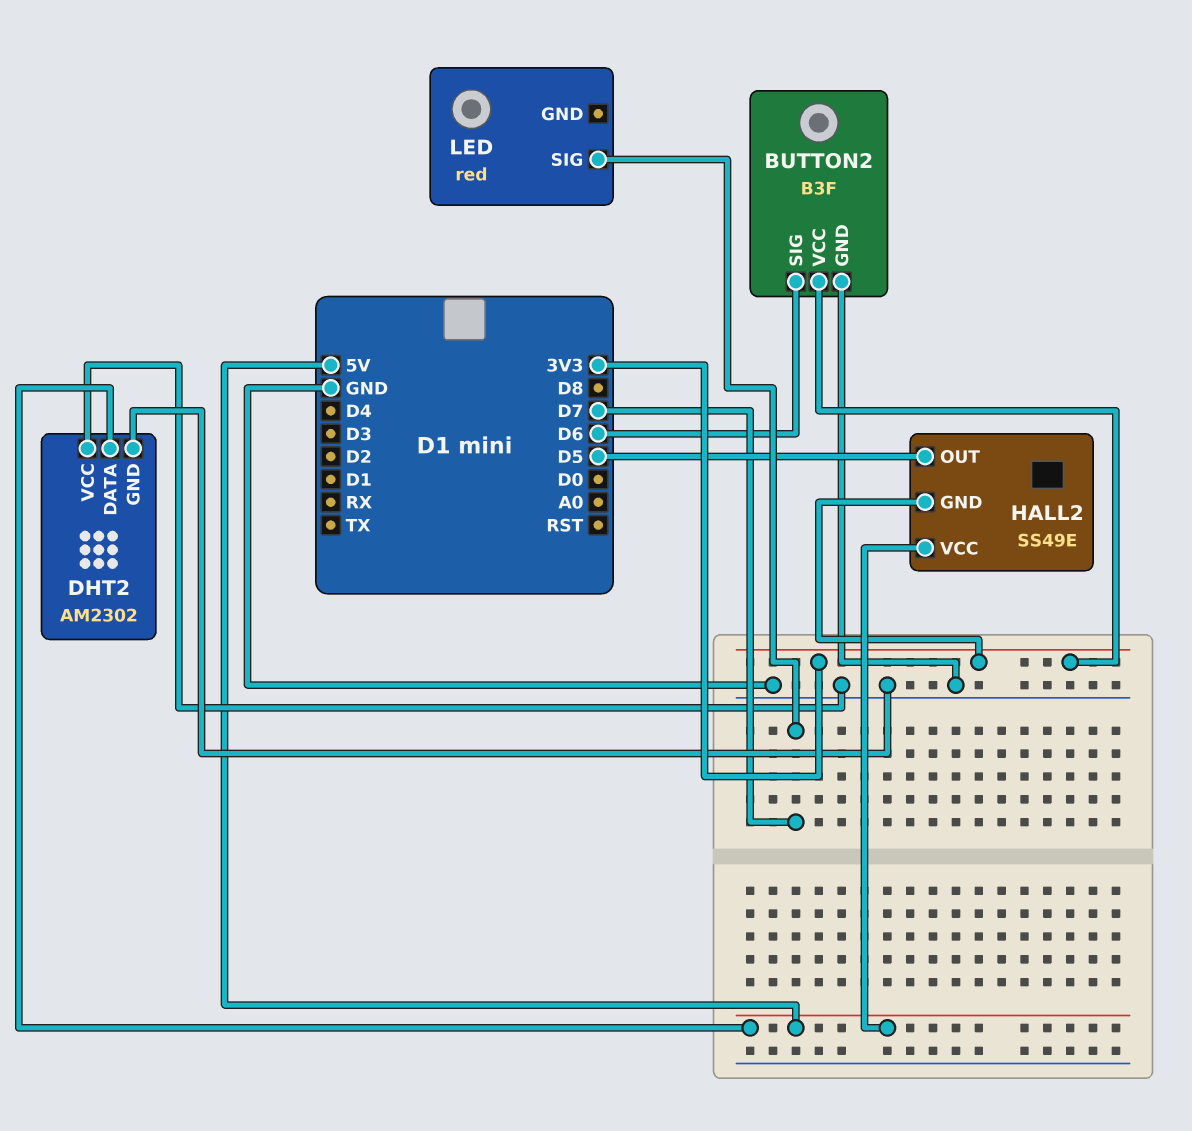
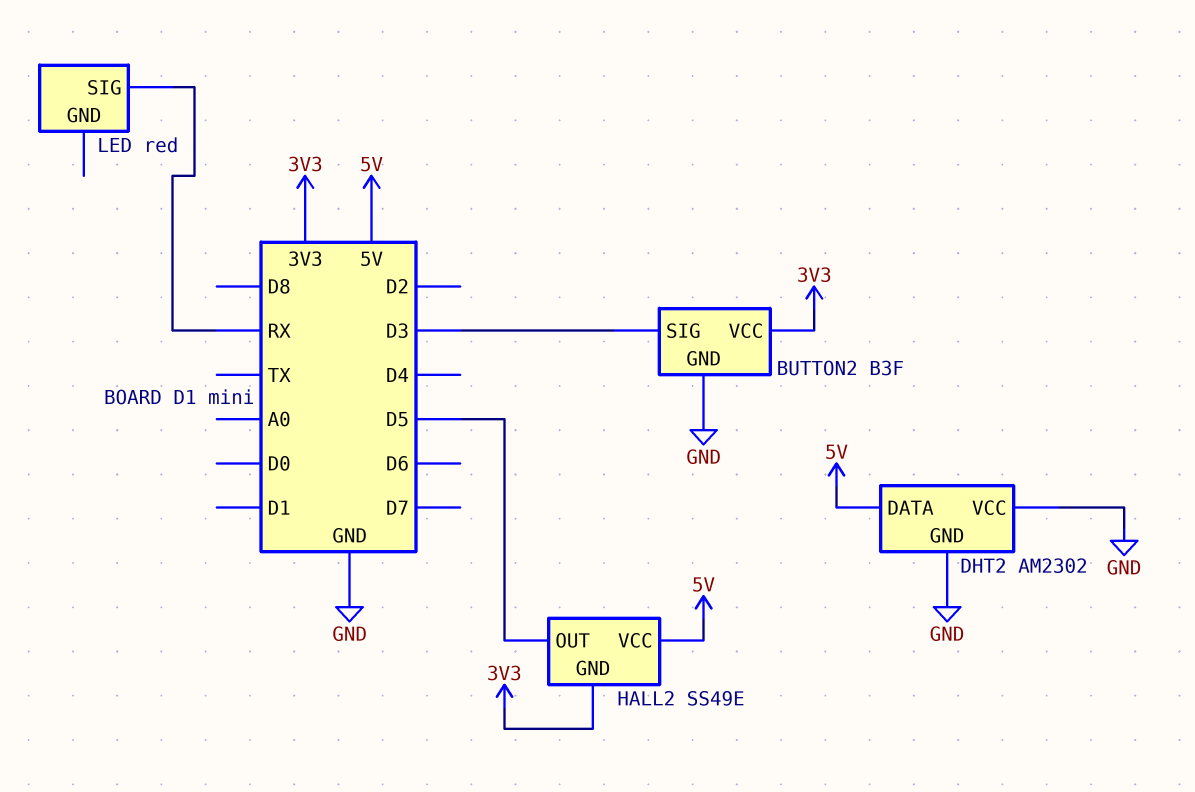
BUTTON2 pin SIG: D6 -> D3
LED pin SIG: D7 -> RX

